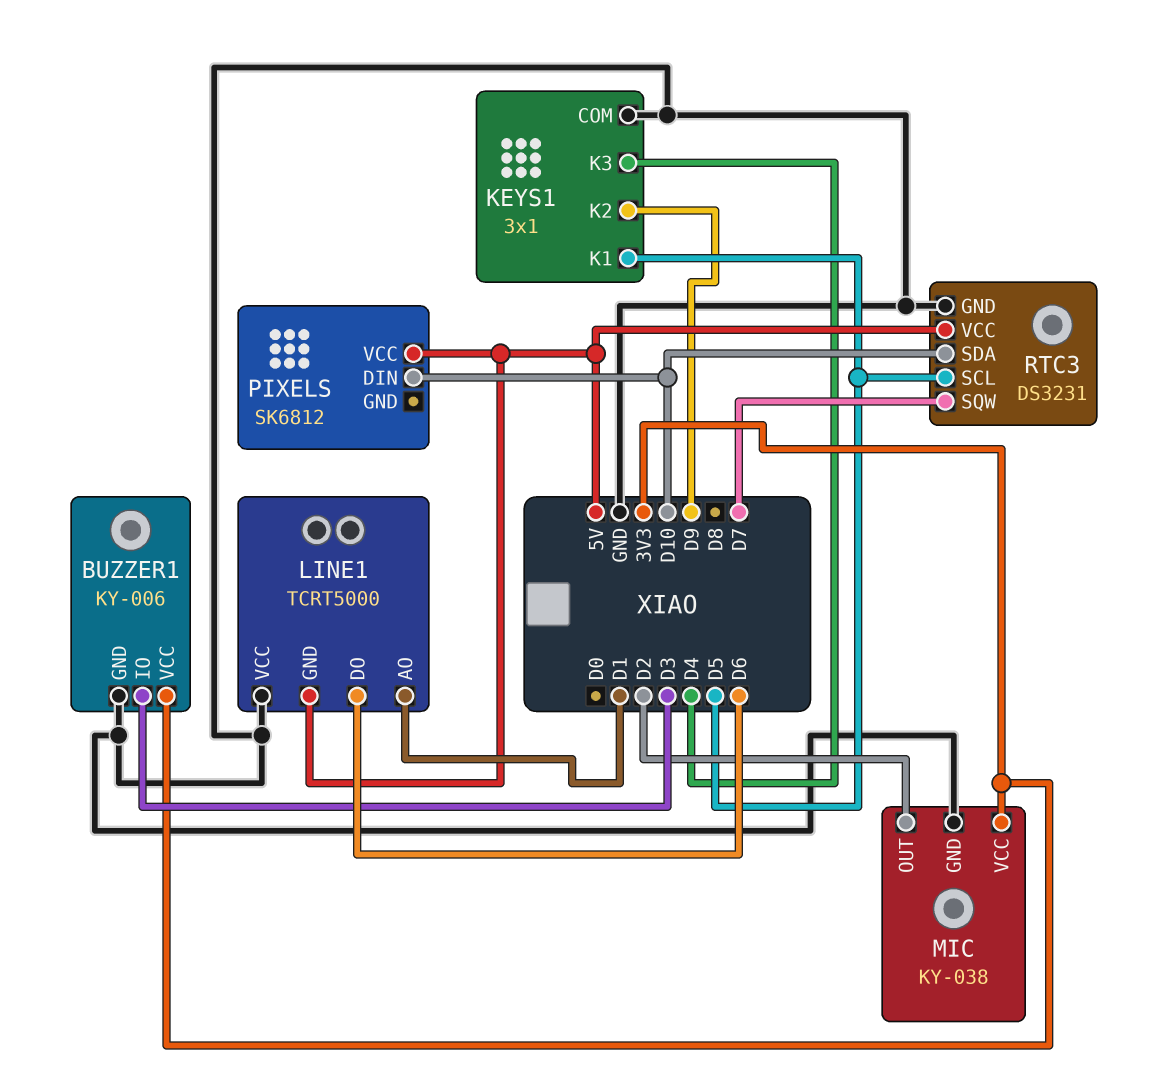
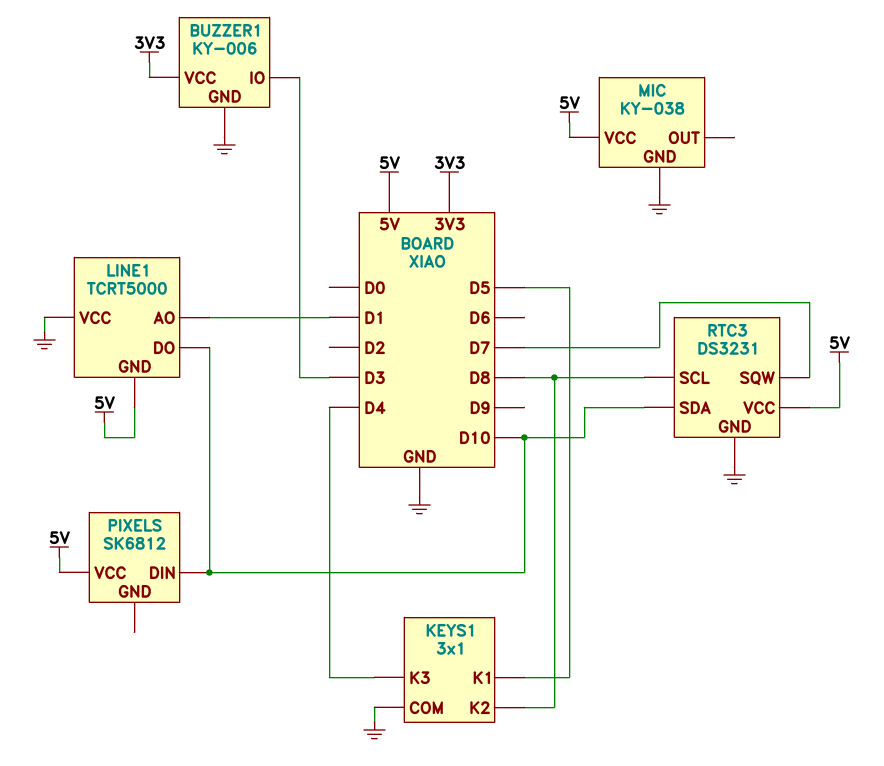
KEYS1 pin K2: D9 -> D8
LINE1 pin DO: D6 -> D10
MIC pin OUT: D2 -> none
MIC pin VCC: 3V3 -> 5V
RTC3 pin SCL: D5 -> D8

